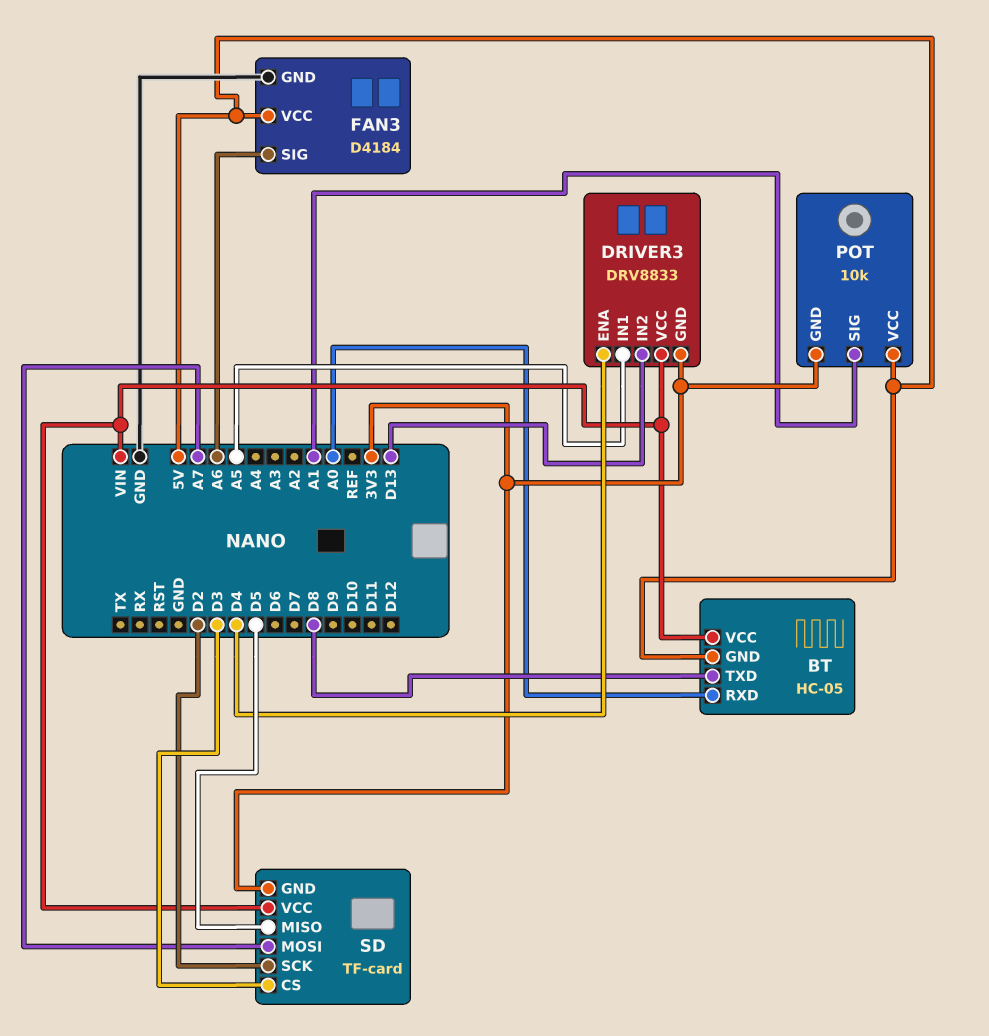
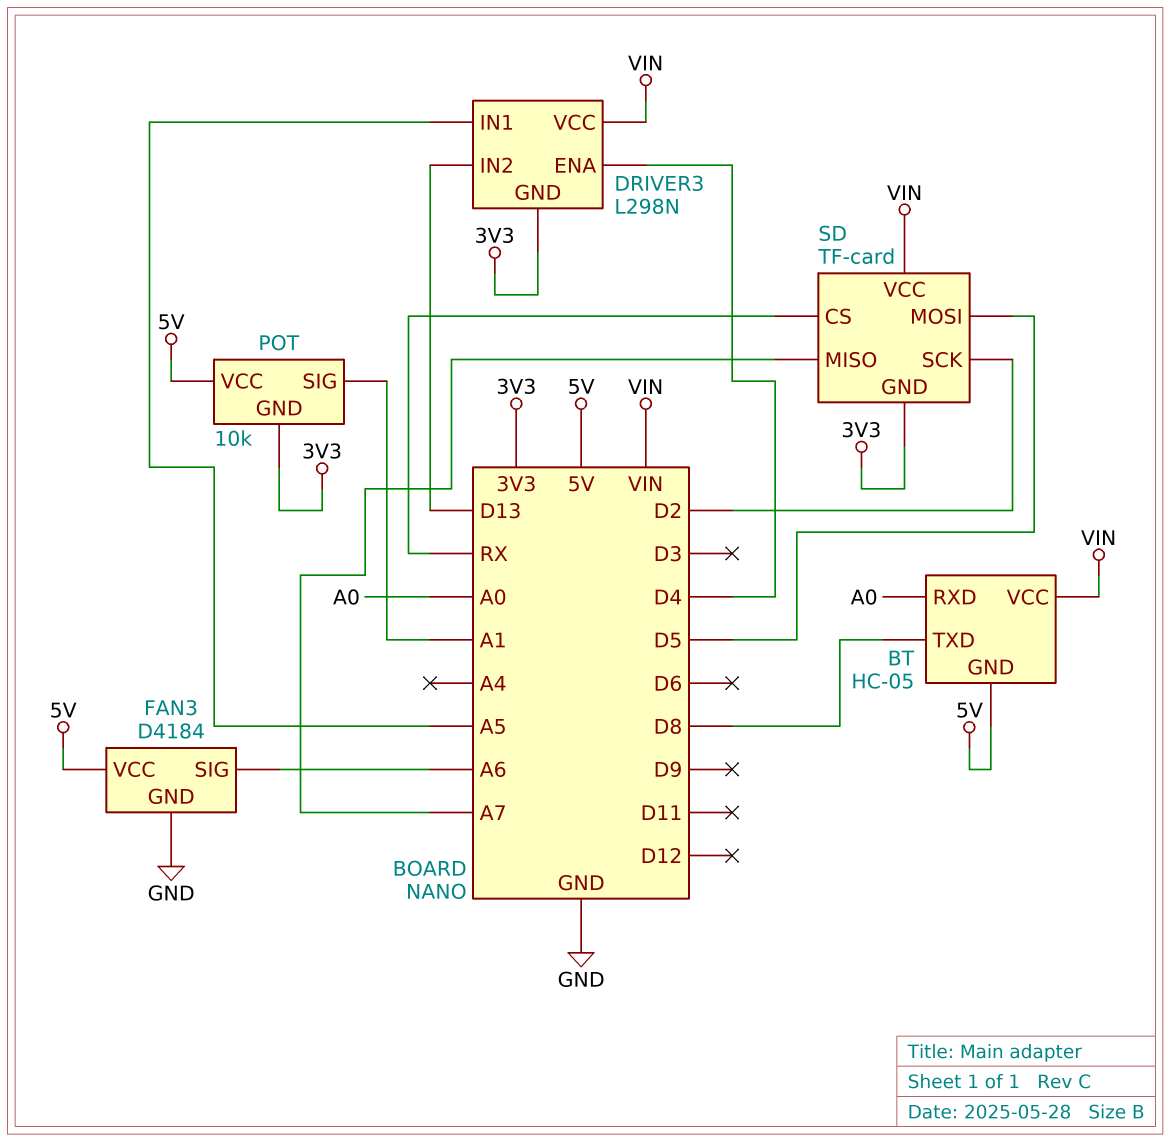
DRIVER3: DRV8833 -> L298N
SD pin CS: D3 -> RX
SD pin MISO: D5 -> A7
SD pin MOSI: A7 -> D5

